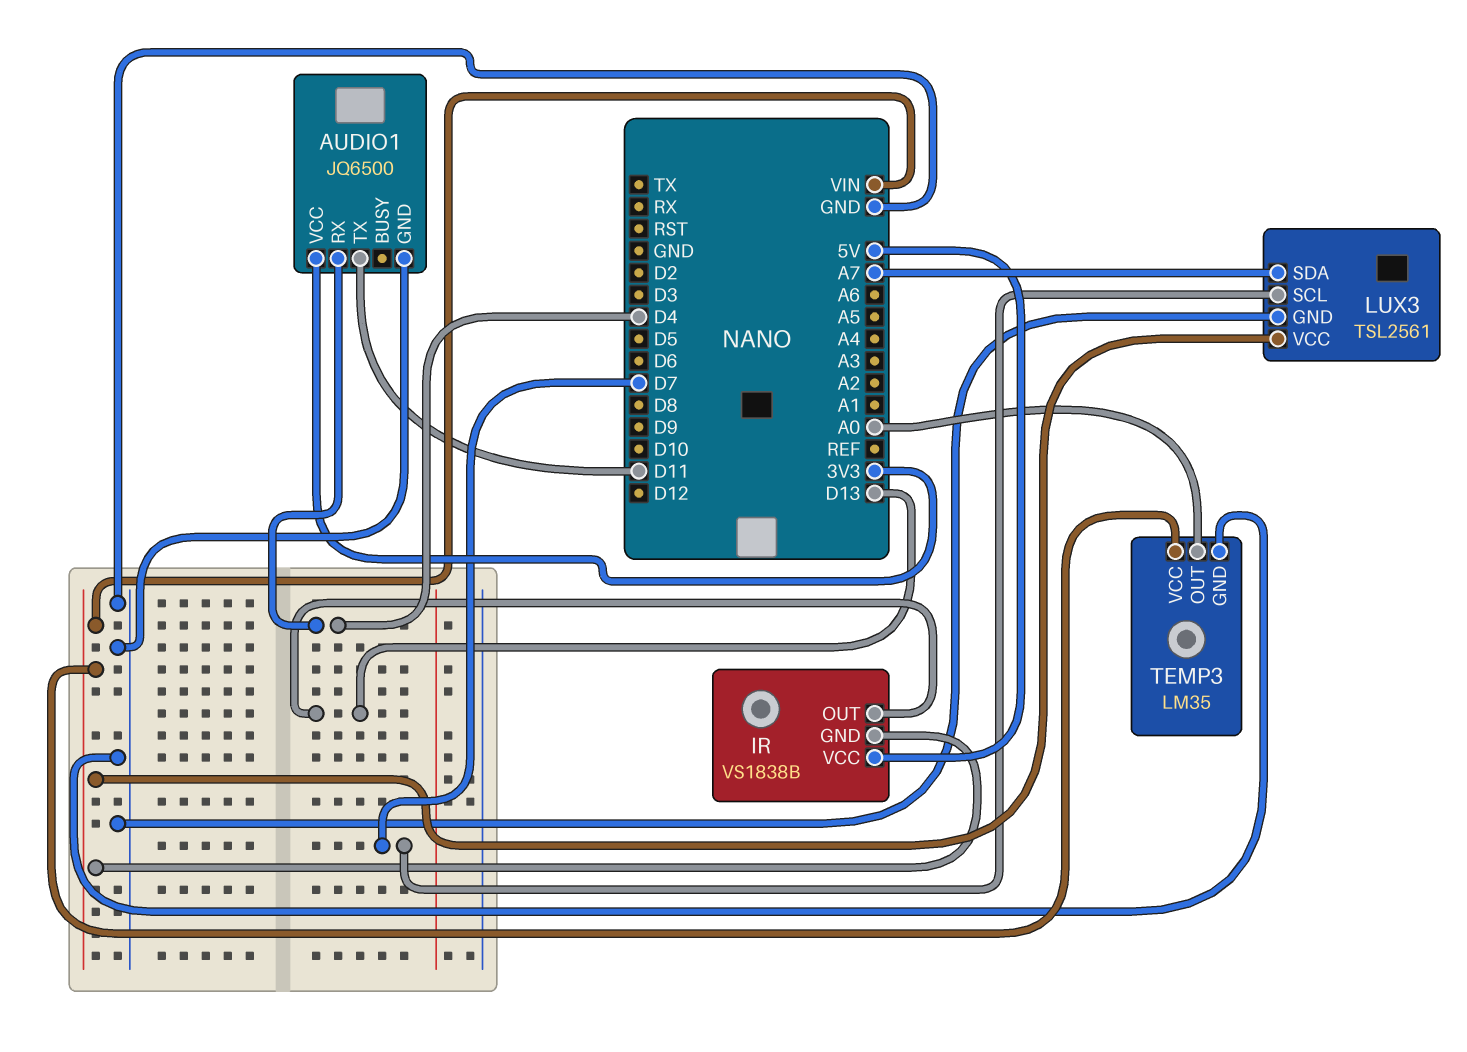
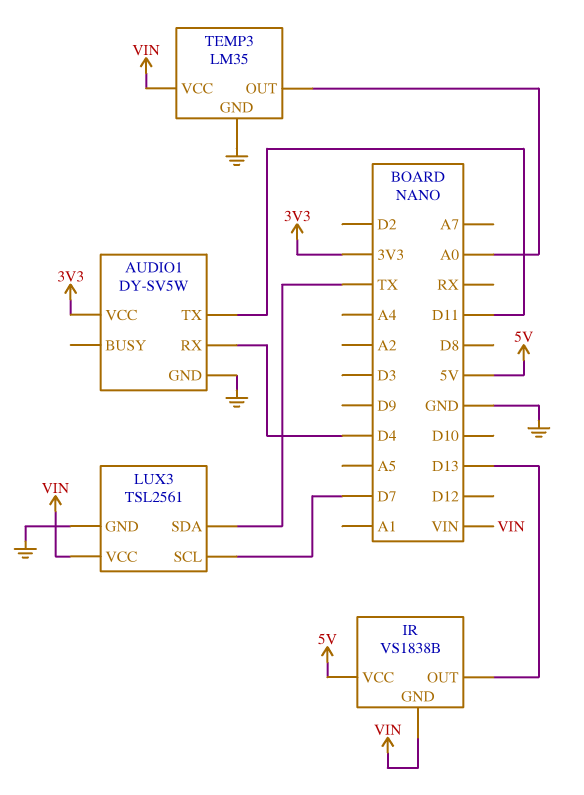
AUDIO1: JQ6500 -> DY-SV5W
LUX3 pin SDA: A7 -> TX

